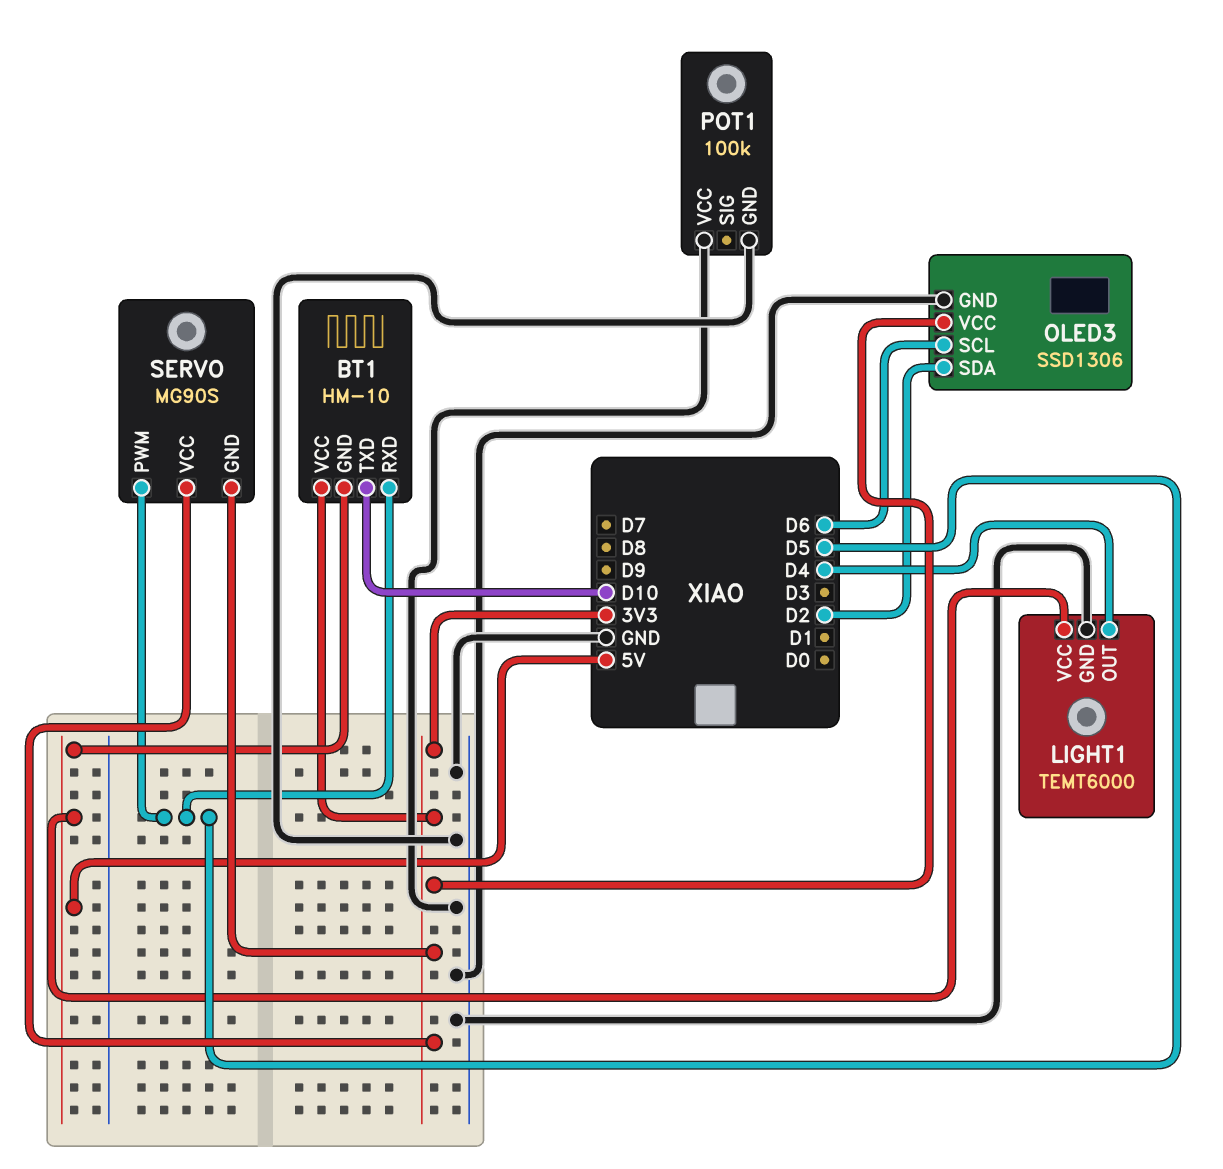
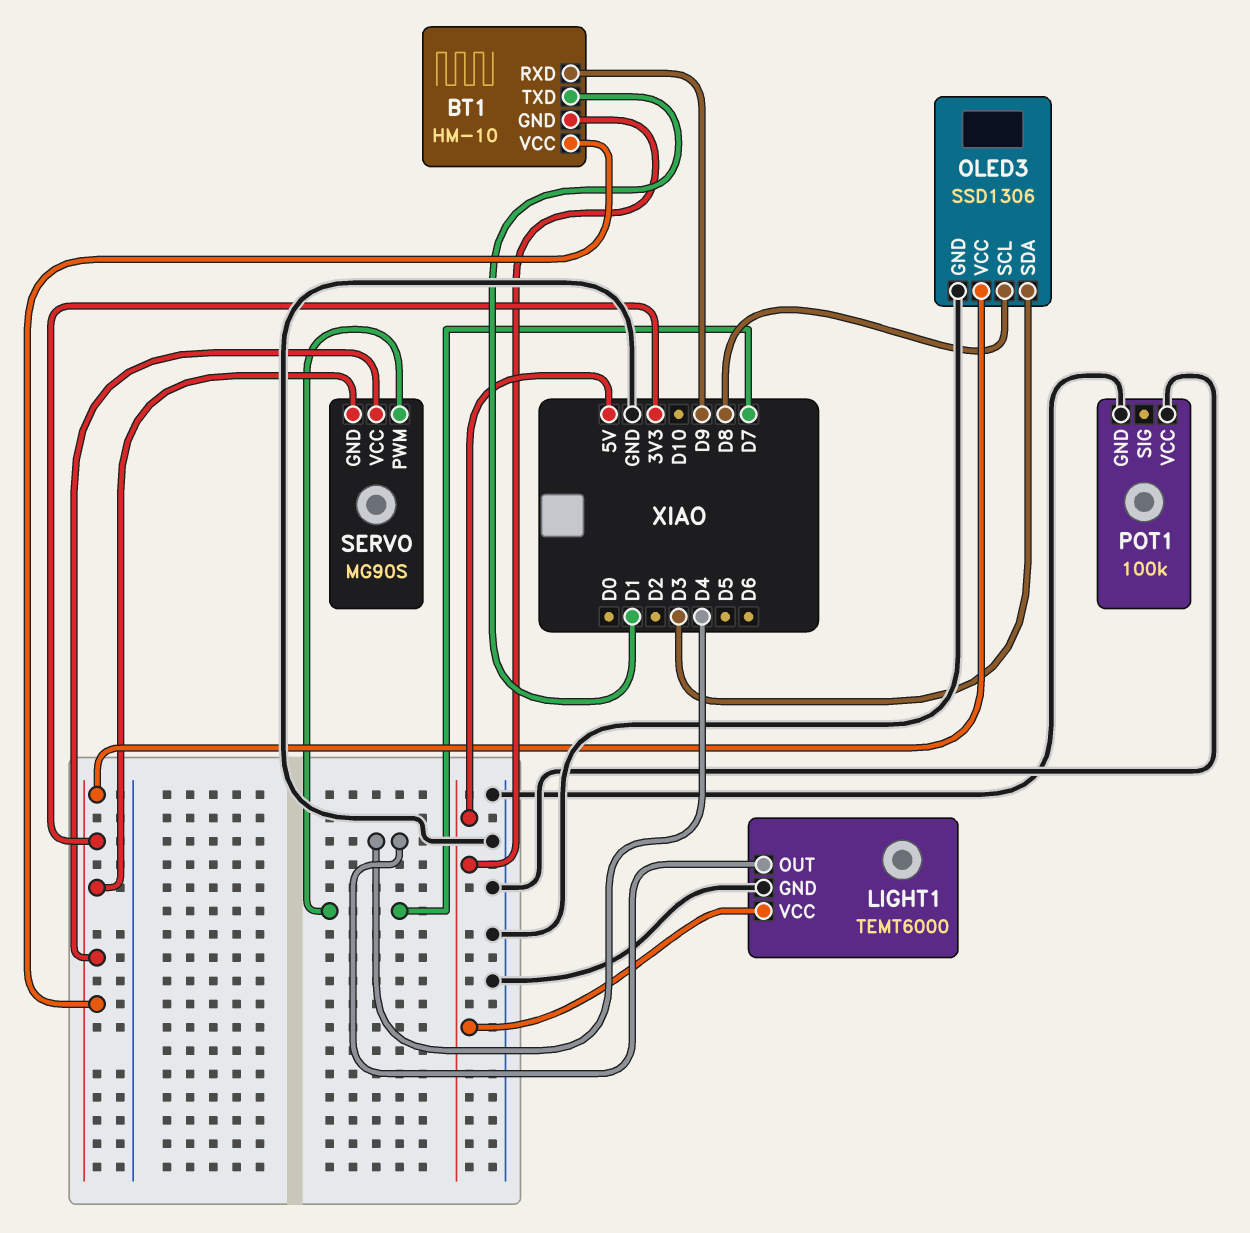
BT1 pin RXD: D5 -> D9
BT1 pin TXD: D10 -> D1
OLED3 pin SCL: D6 -> D8
OLED3 pin SDA: D2 -> D3
SERVO pin PWM: D5 -> D7

